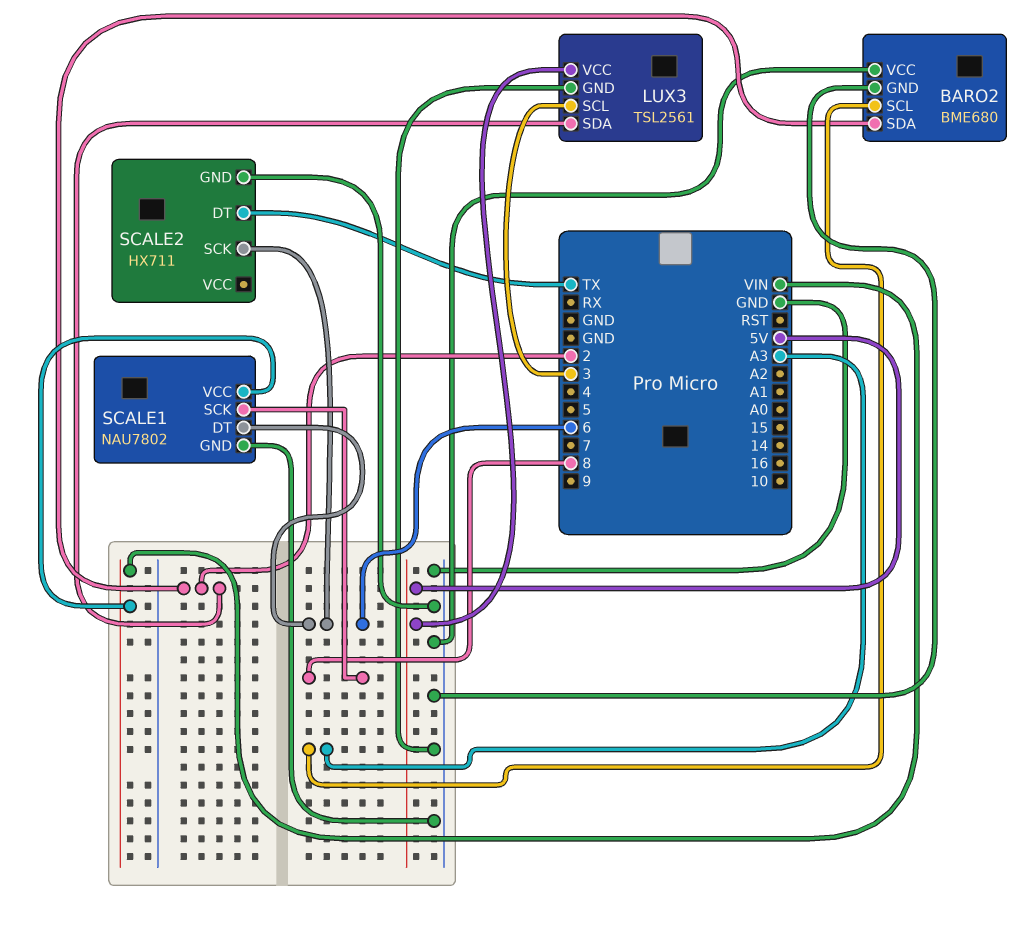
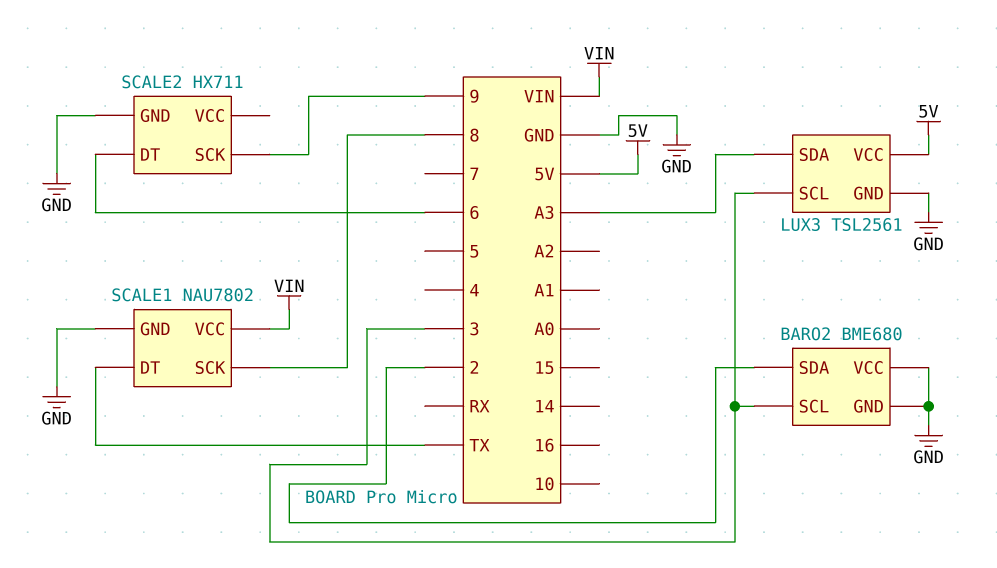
BARO2 pin SCL: A3 -> 3
LUX3 pin SDA: 2 -> A3
SCALE1 pin DT: 6 -> TX
SCALE2 pin DT: TX -> 6
SCALE2 pin SCK: 6 -> 9

